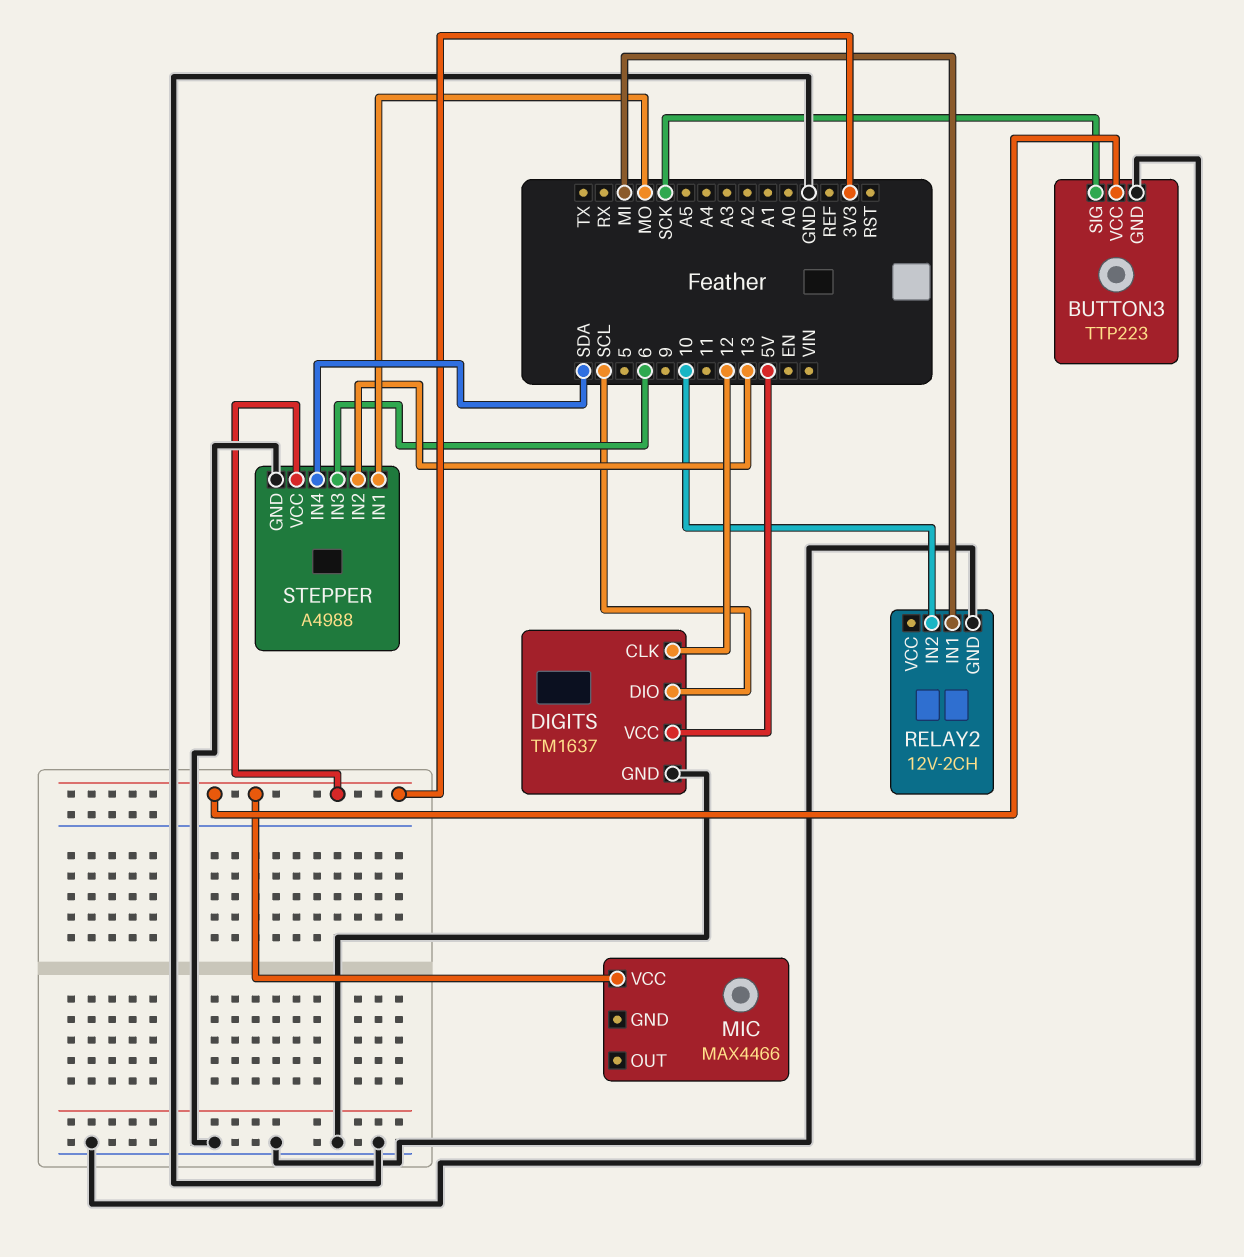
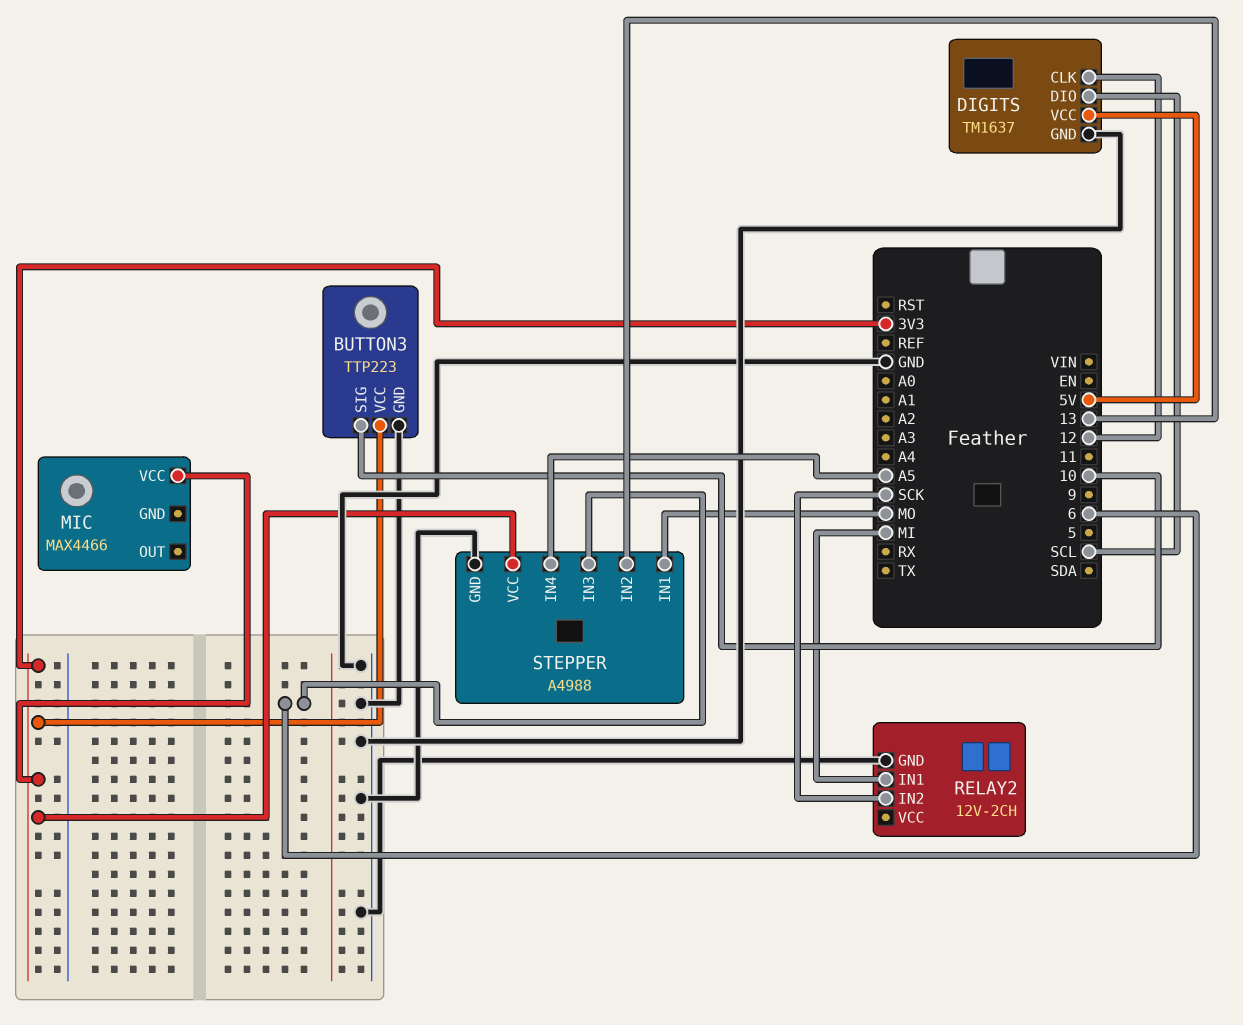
BUTTON3 pin SIG: SCK -> 10
RELAY2 pin IN2: 10 -> SCK
STEPPER pin IN4: SDA -> A5

